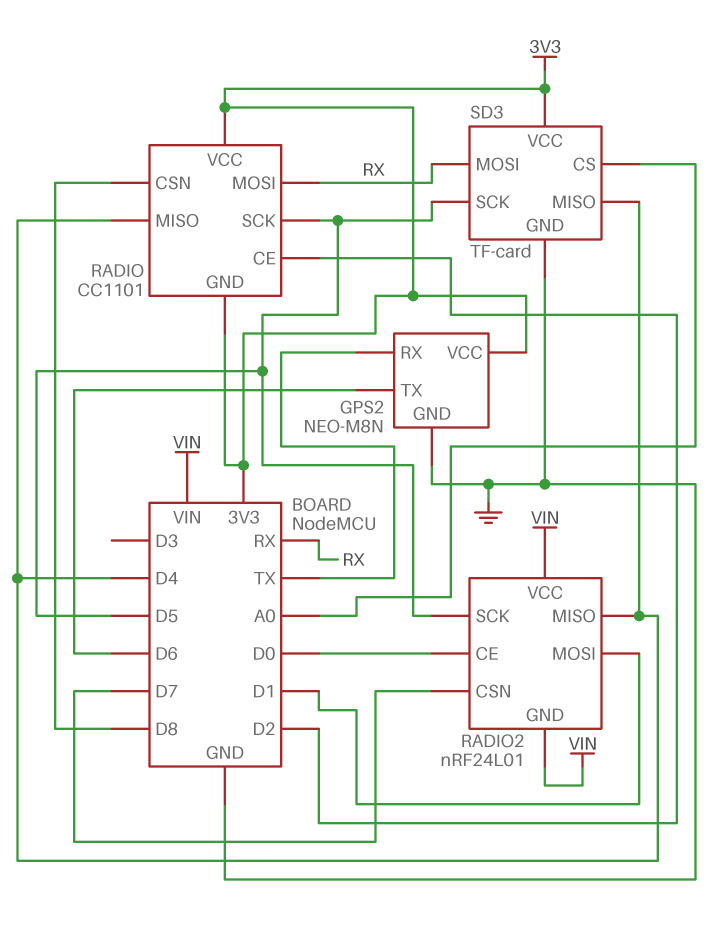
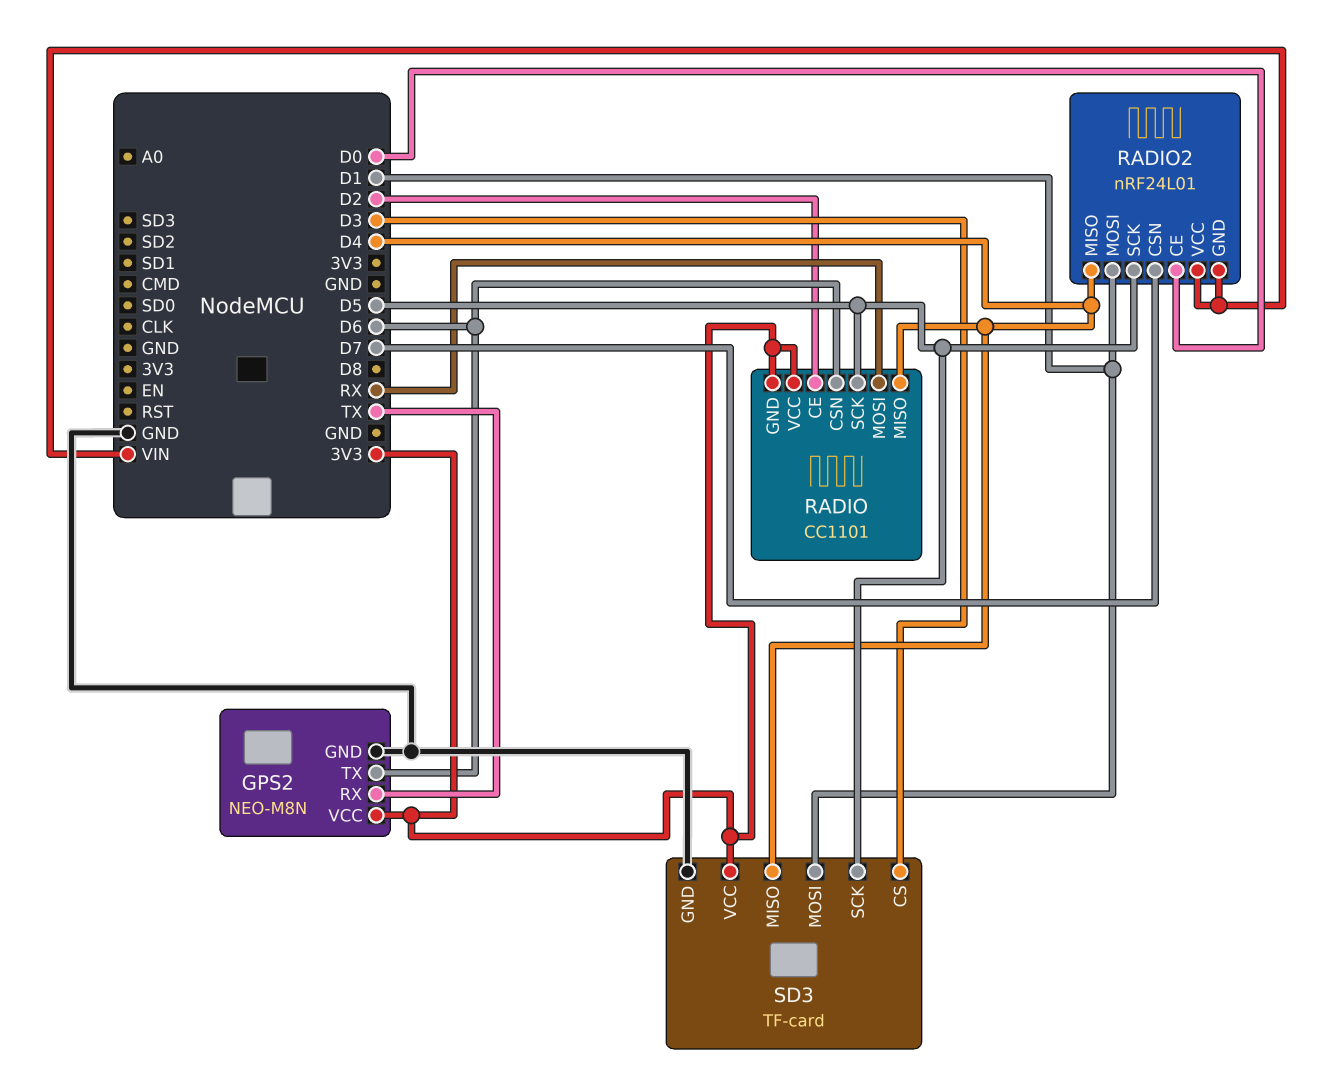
RADIO pin CSN: D8 -> D6
SD3 pin CS: A0 -> D3
SD3 pin MOSI: RX -> D1

